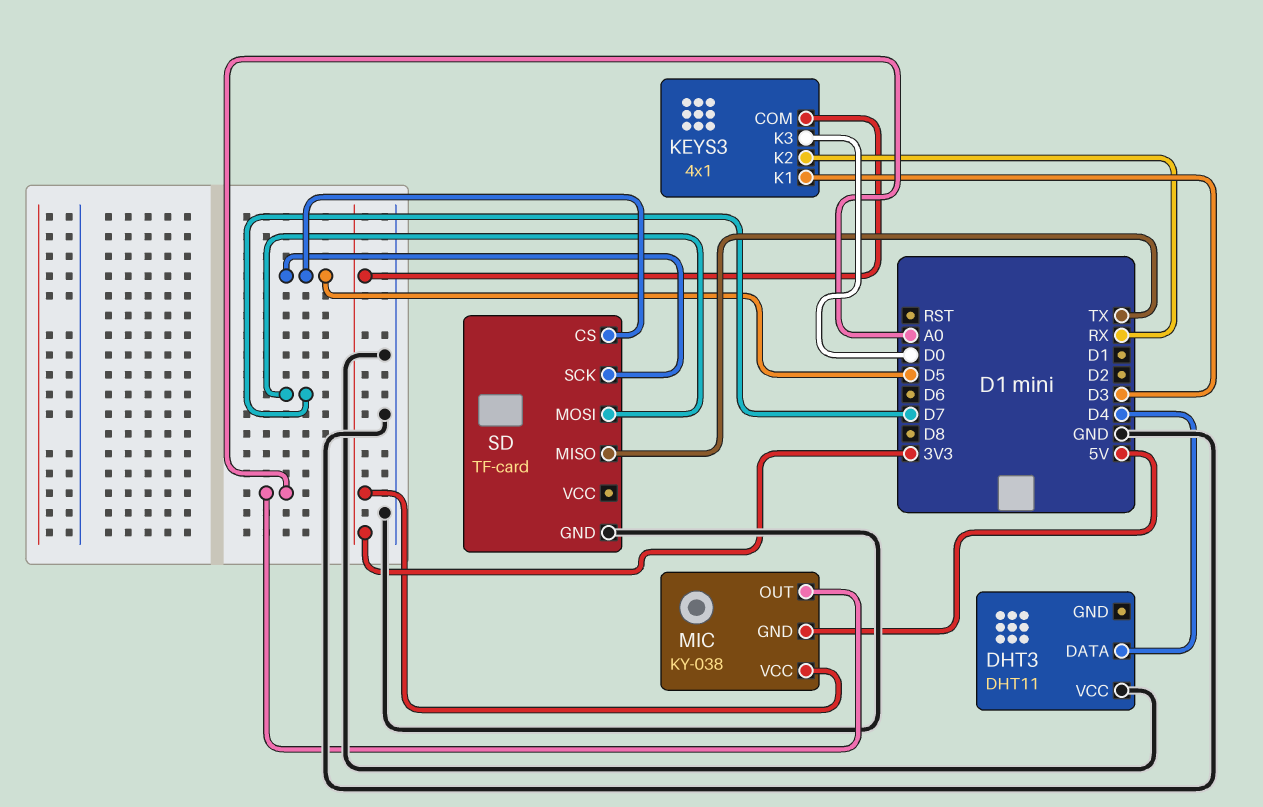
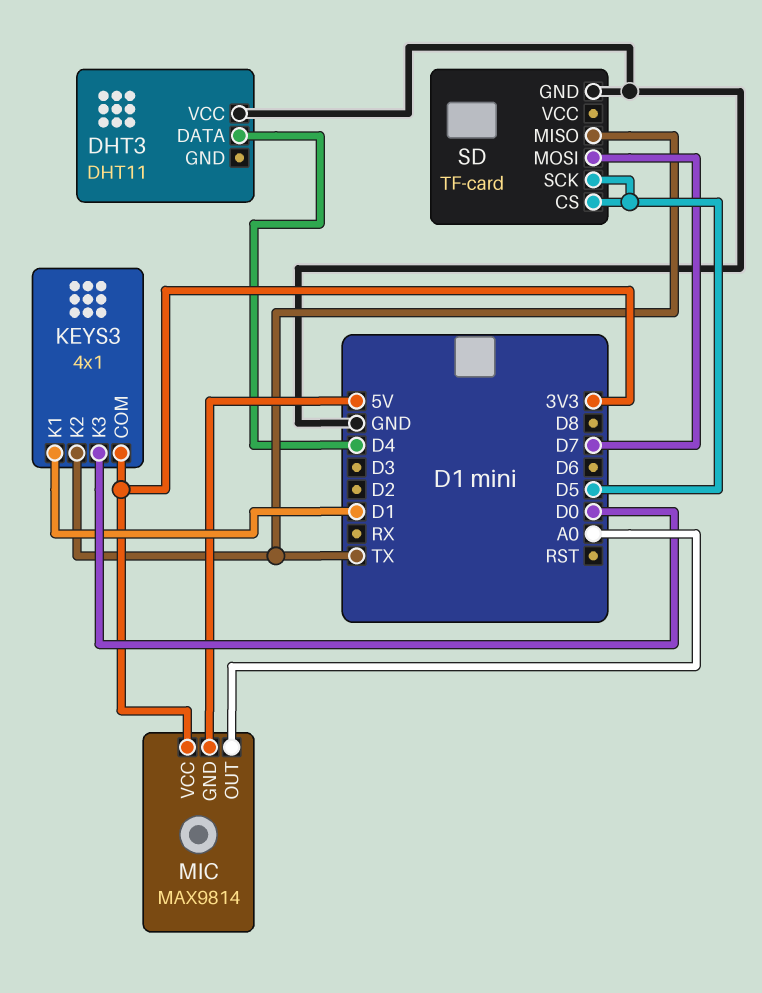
KEYS3 pin K1: D3 -> D1
KEYS3 pin K2: RX -> TX
MIC: KY-038 -> MAX9814

